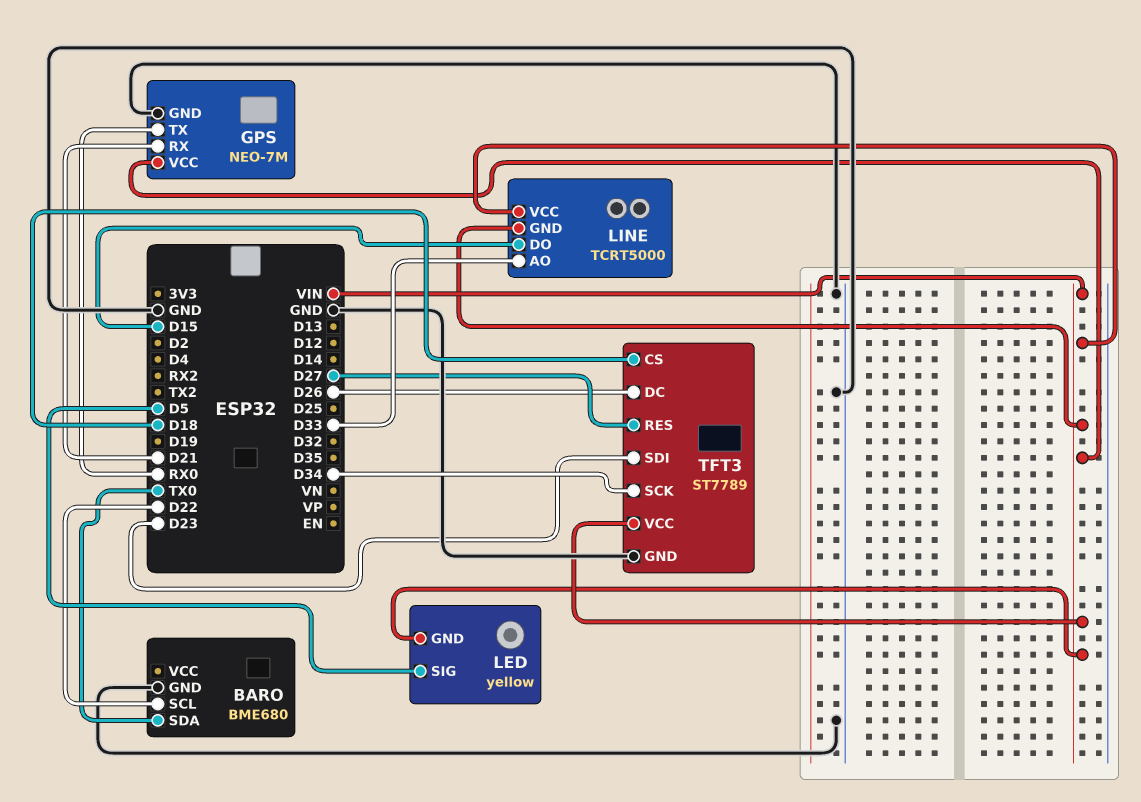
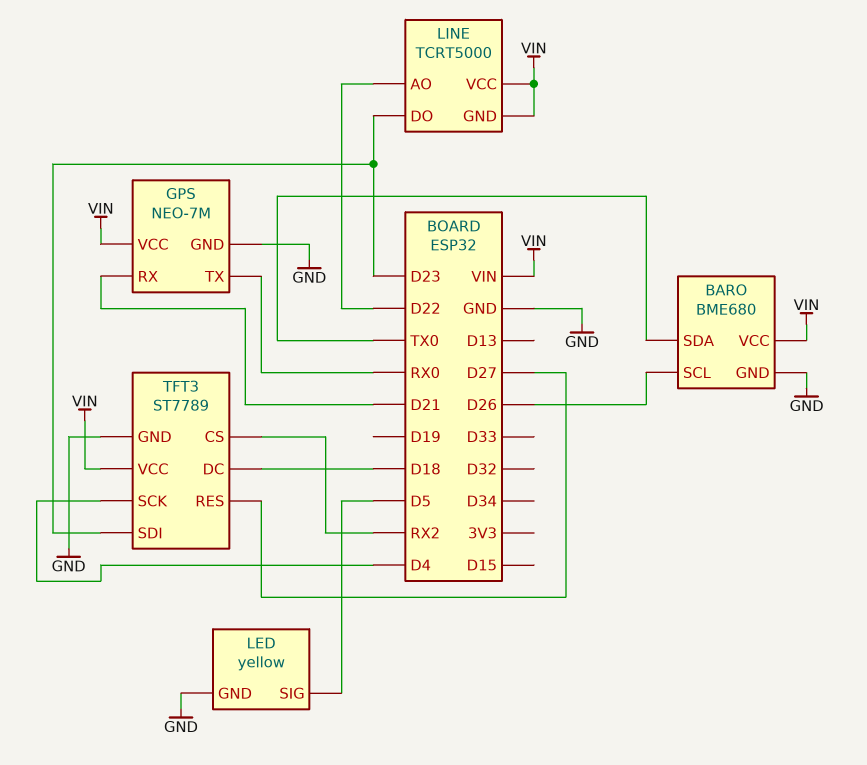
BARO pin SCL: D22 -> D26
BARO pin VCC: none -> VIN
LED pin GND: VIN -> GND
LINE pin AO: D33 -> D22
LINE pin DO: D15 -> D23
TFT3 pin CS: D18 -> RX2
TFT3 pin DC: D26 -> D18
TFT3 pin SCK: D34 -> D4

